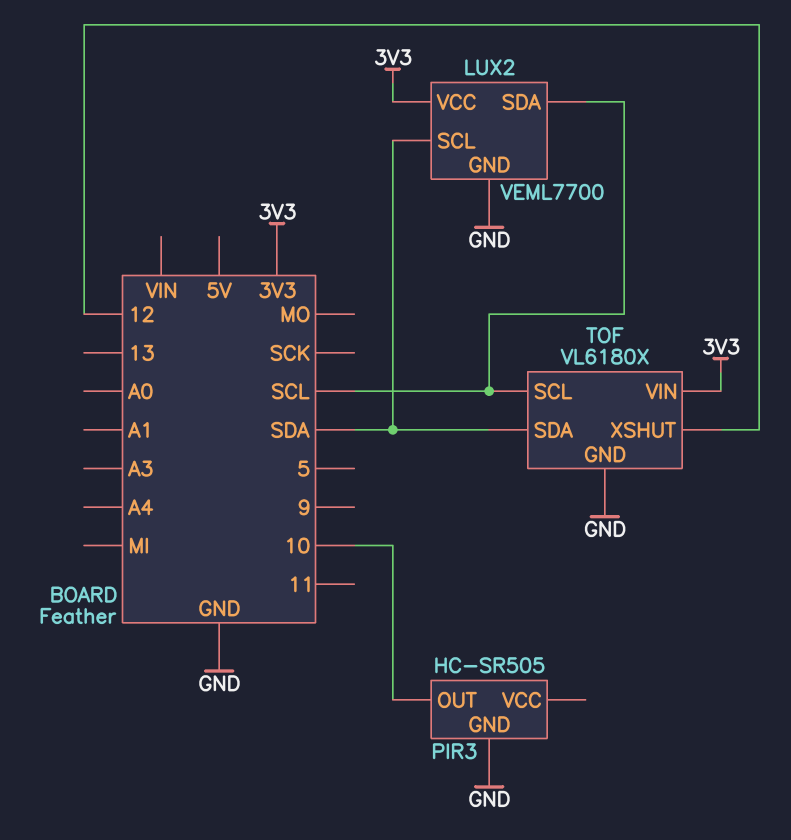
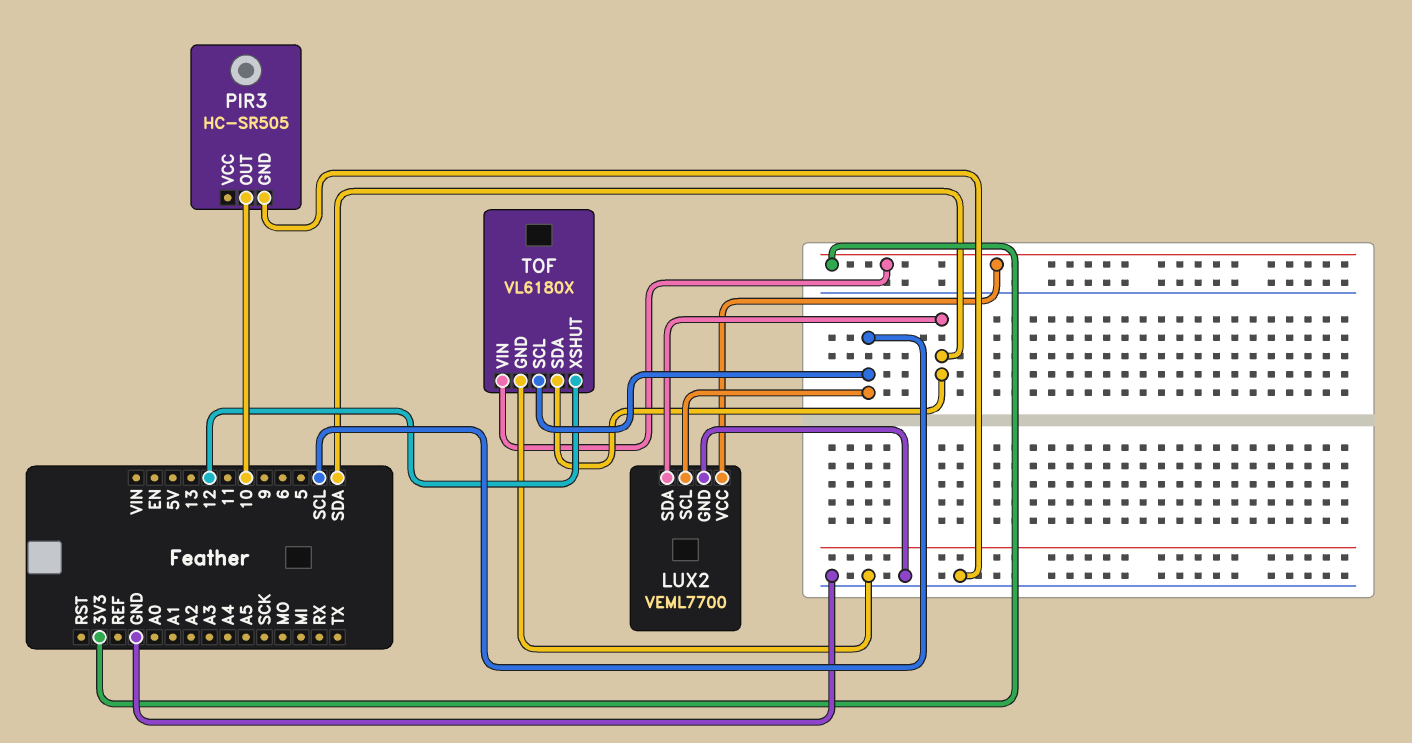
LUX2 pin SCL: SDA -> SCL
LUX2 pin SDA: SCL -> SDA

